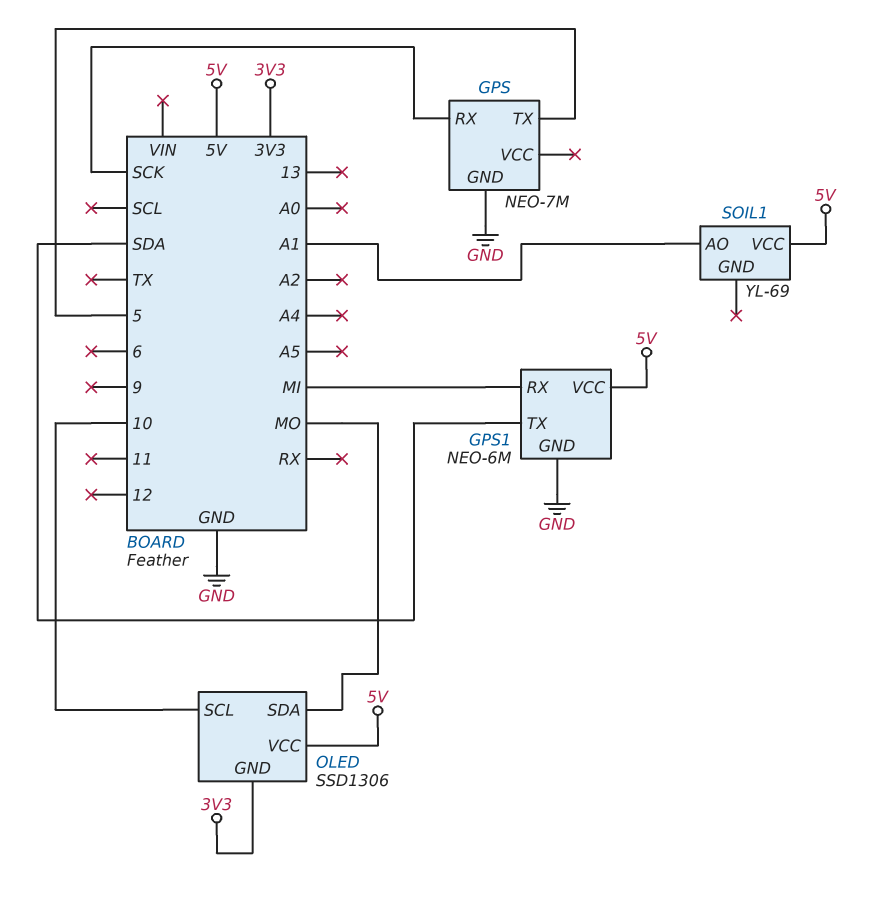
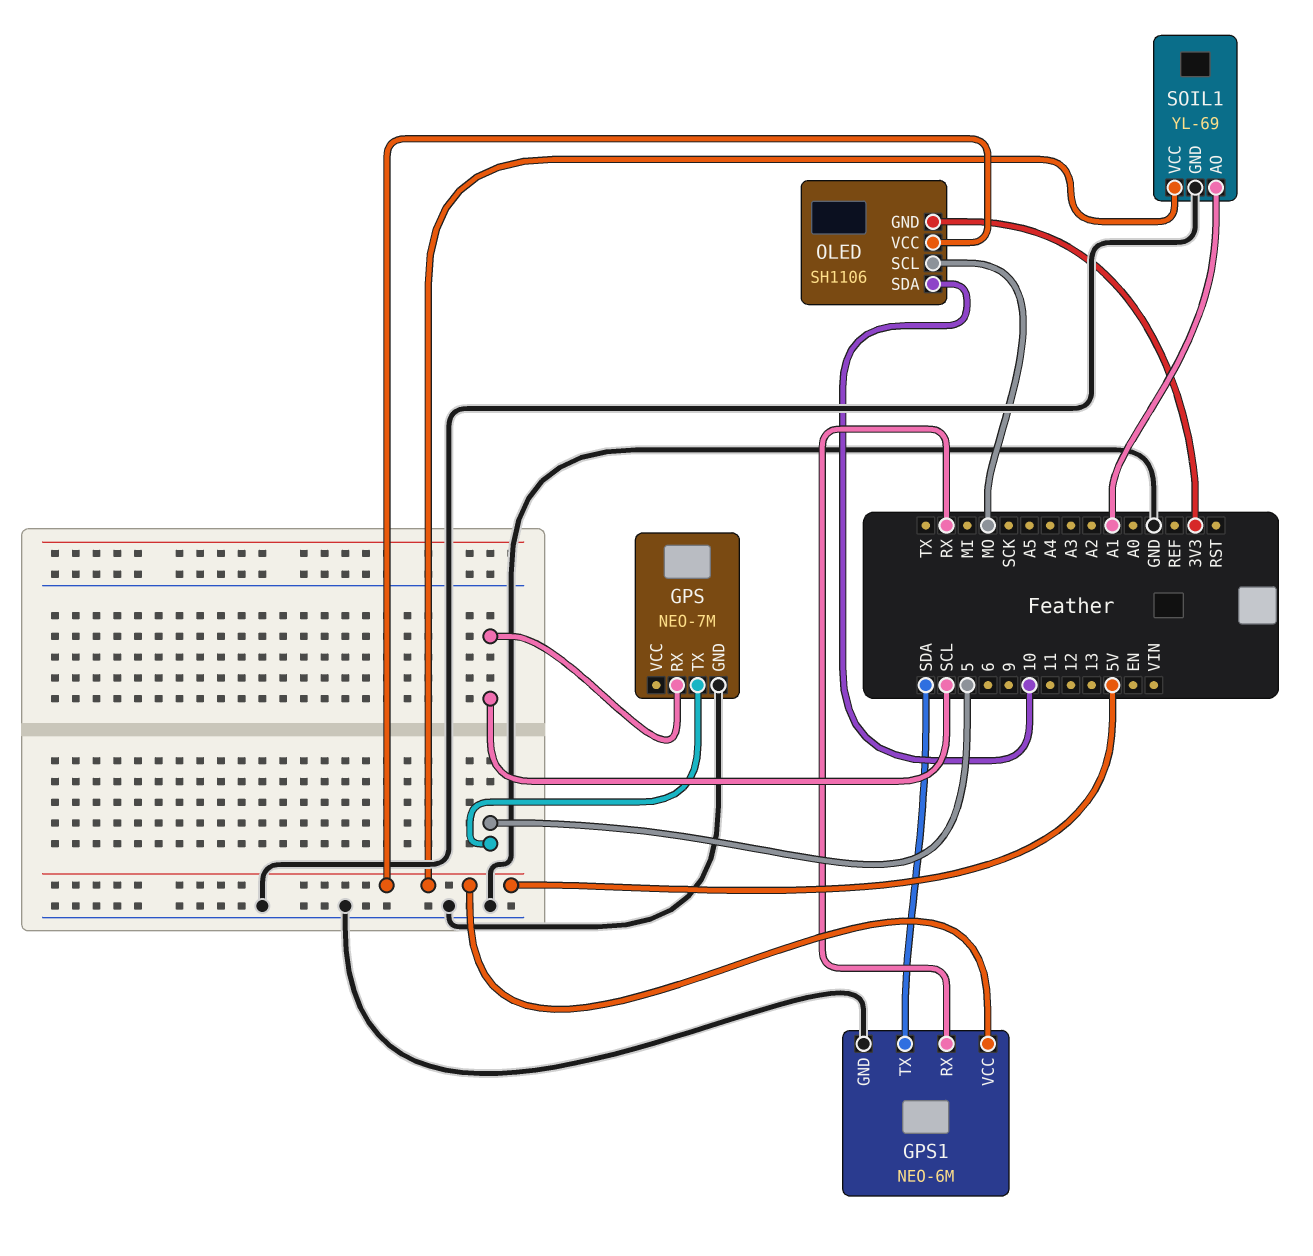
GPS pin RX: SCK -> SCL
GPS1 pin RX: MI -> RX
OLED: SSD1306 -> SH1106
OLED pin SCL: 10 -> MO
OLED pin SDA: MO -> 10
SOIL1 pin GND: none -> GND

